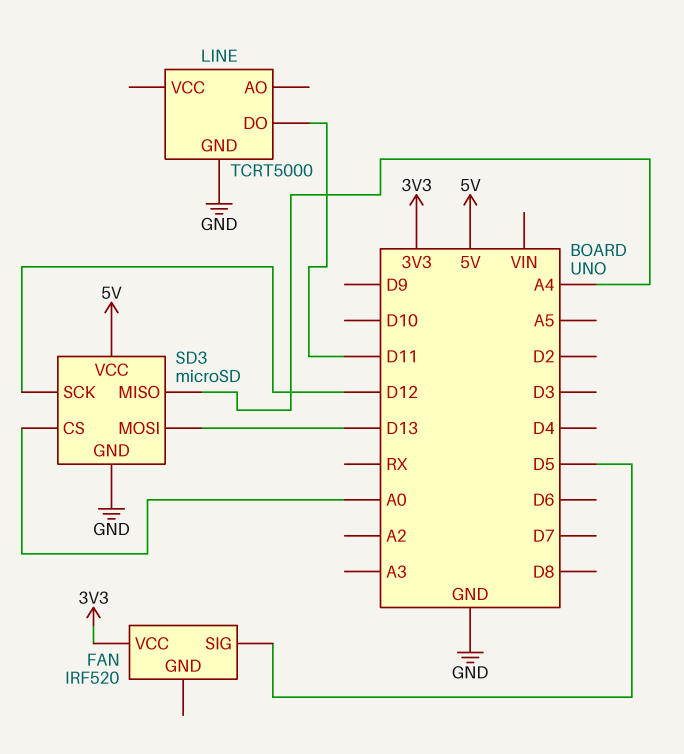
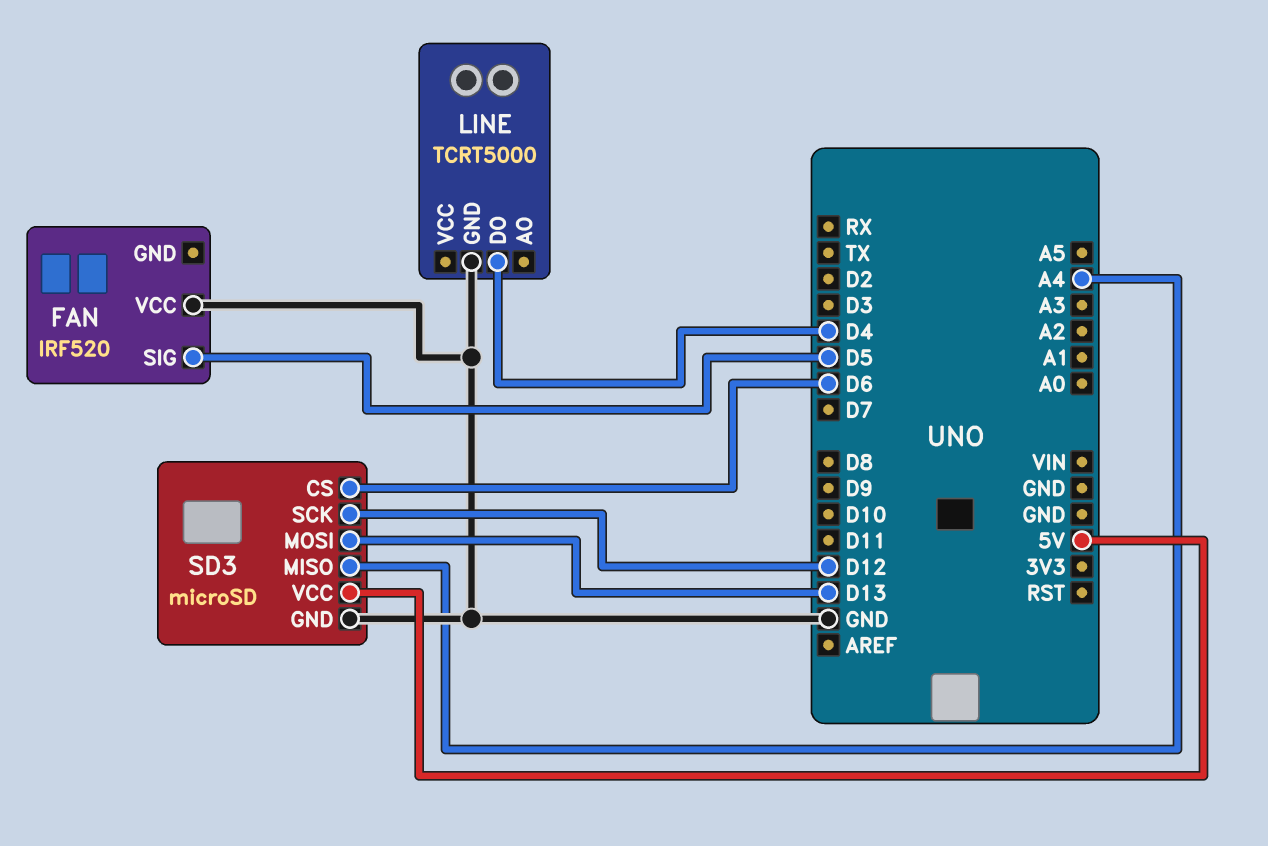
FAN pin VCC: 3V3 -> GND
LINE pin DO: D11 -> D4
SD3 pin CS: A0 -> D6

